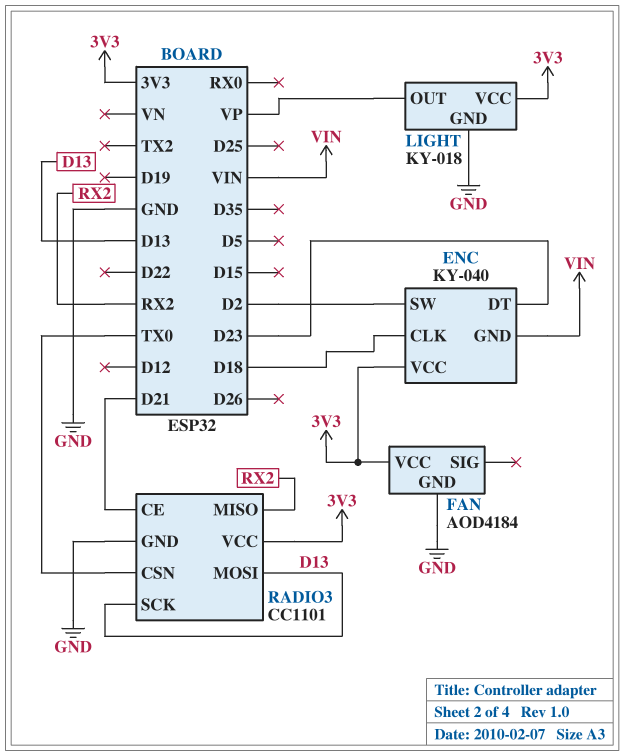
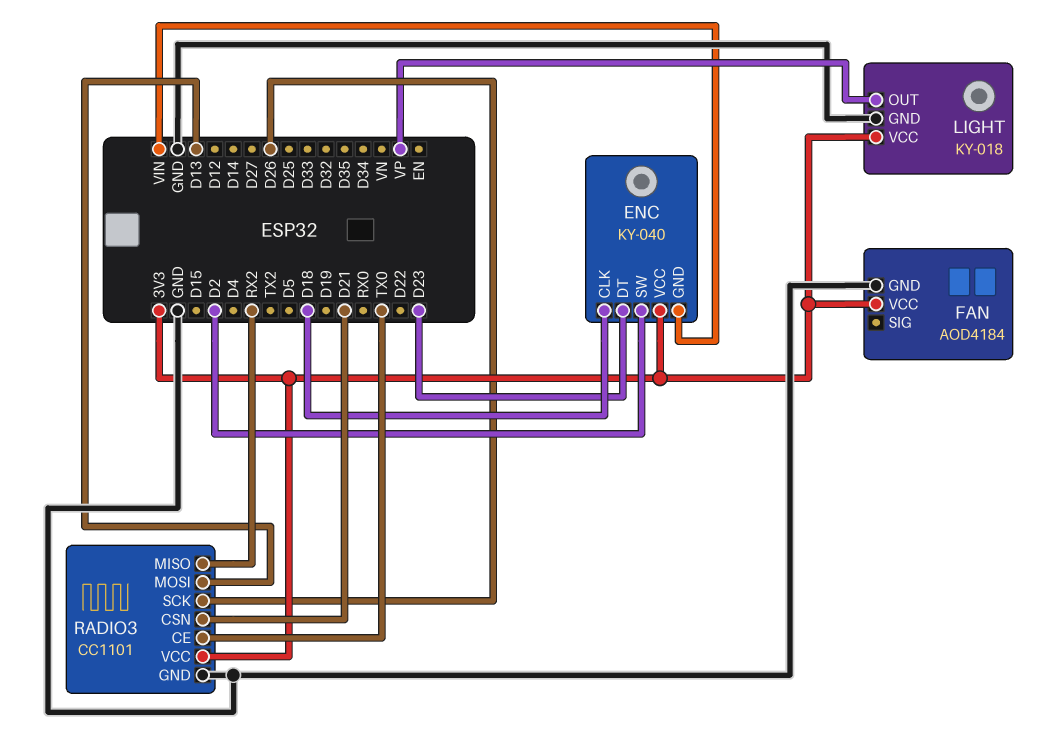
RADIO3 pin CE: D21 -> TX0
RADIO3 pin CSN: TX0 -> D21
RADIO3 pin SCK: D13 -> D26

